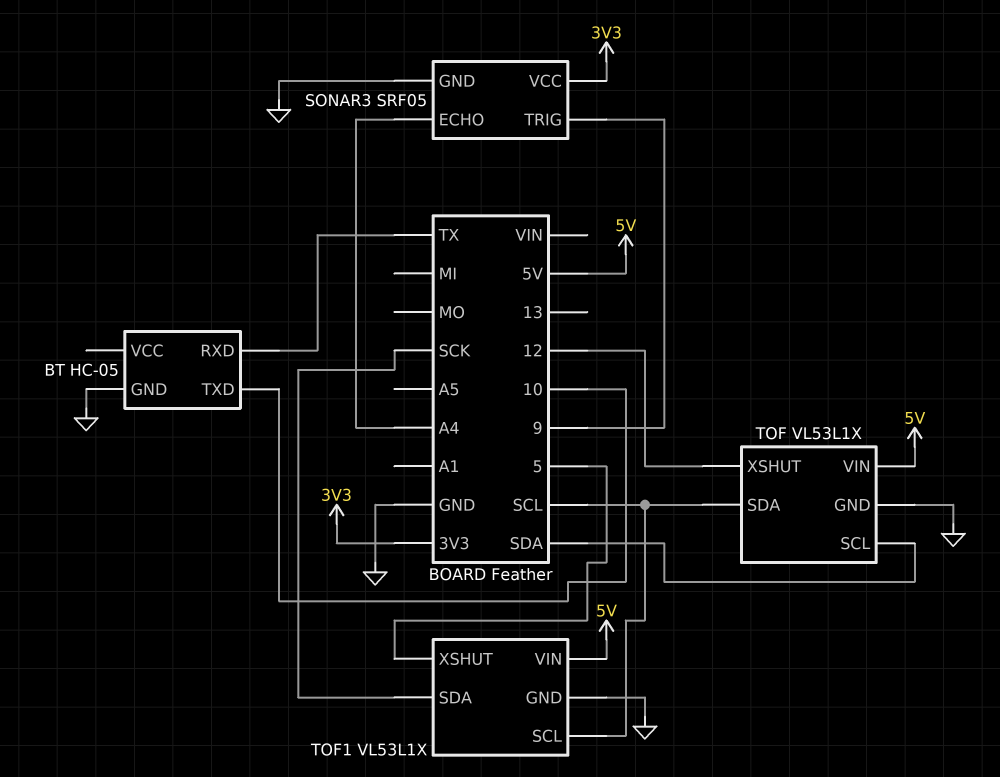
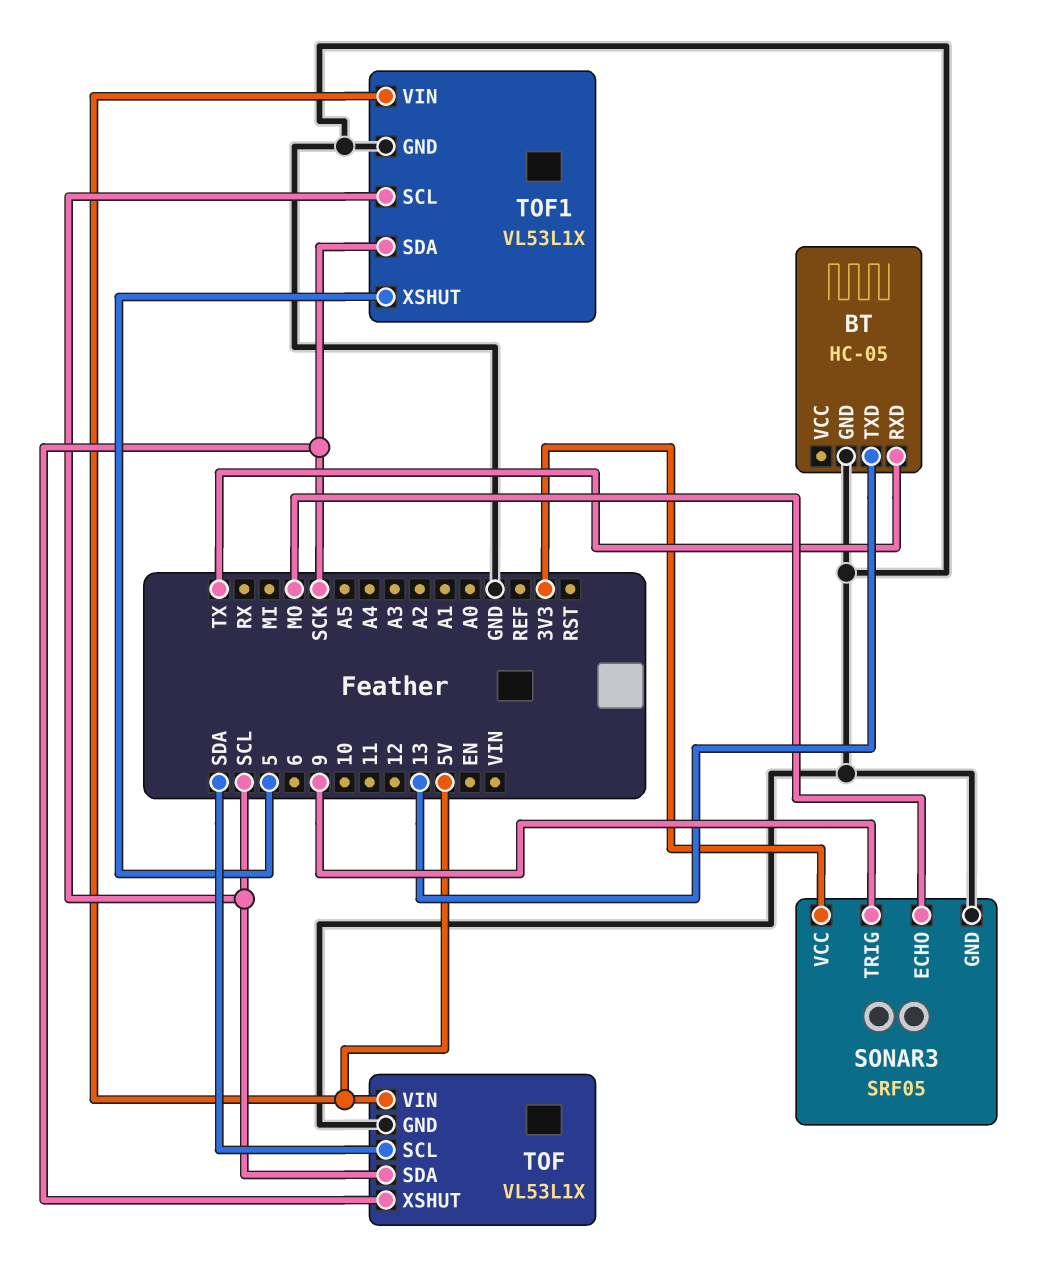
BT pin TXD: 10 -> 13
SONAR3 pin ECHO: A4 -> MO
TOF pin XSHUT: 12 -> SCK

